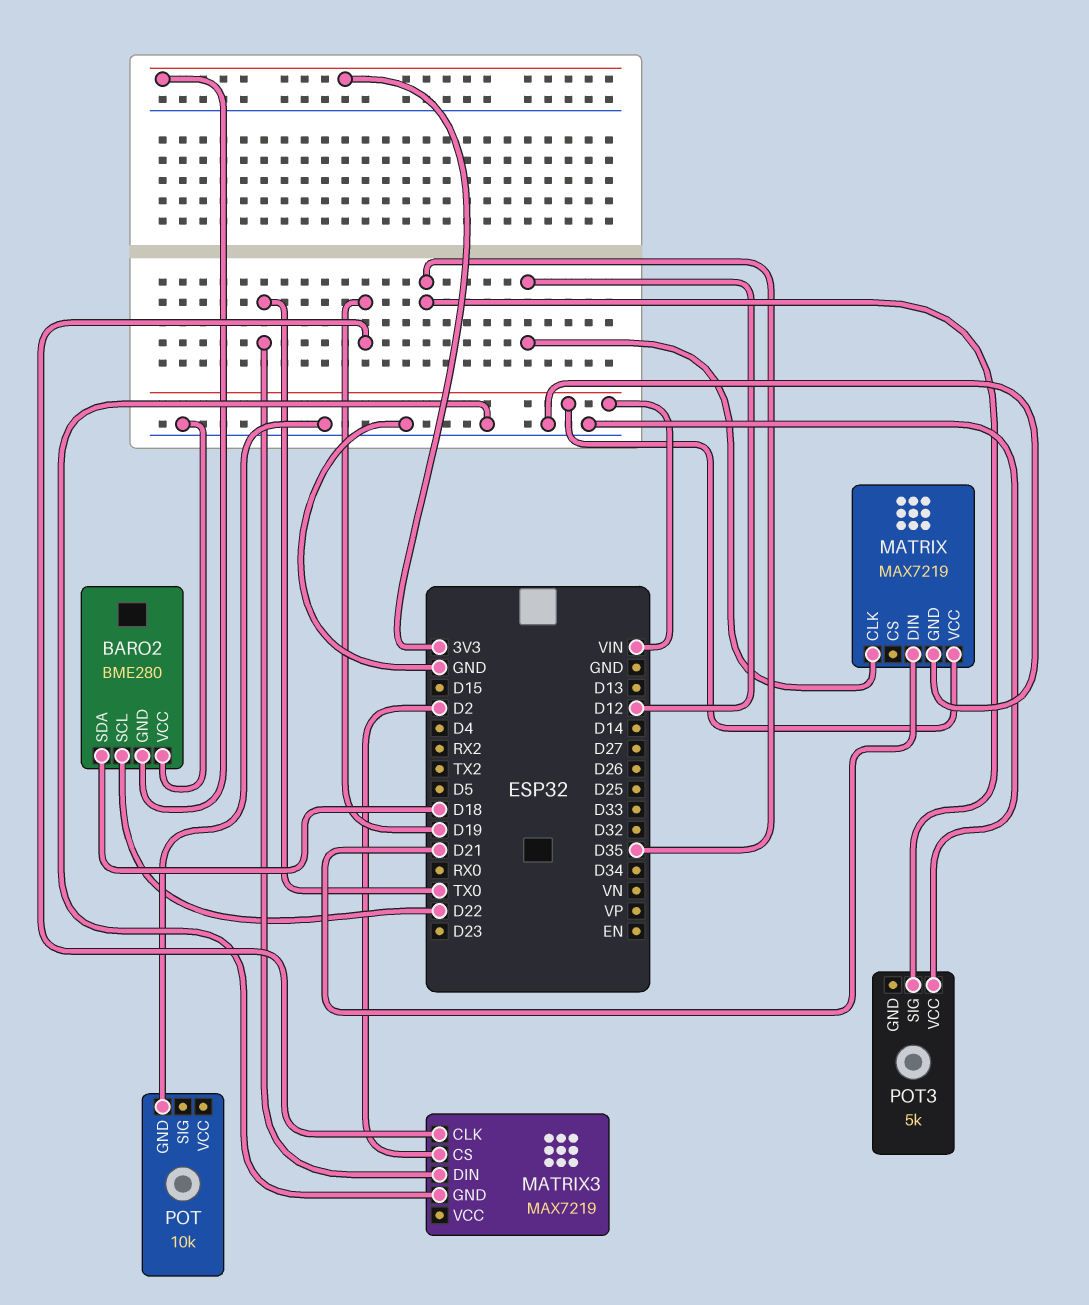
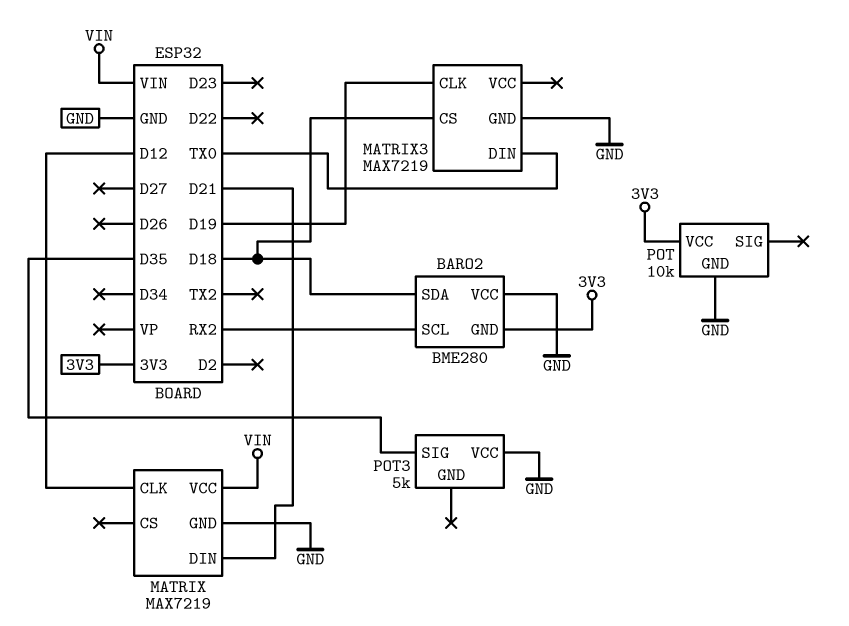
BARO2 pin SCL: D22 -> RX2
MATRIX3 pin CS: D2 -> D18
POT pin VCC: none -> 3V3

